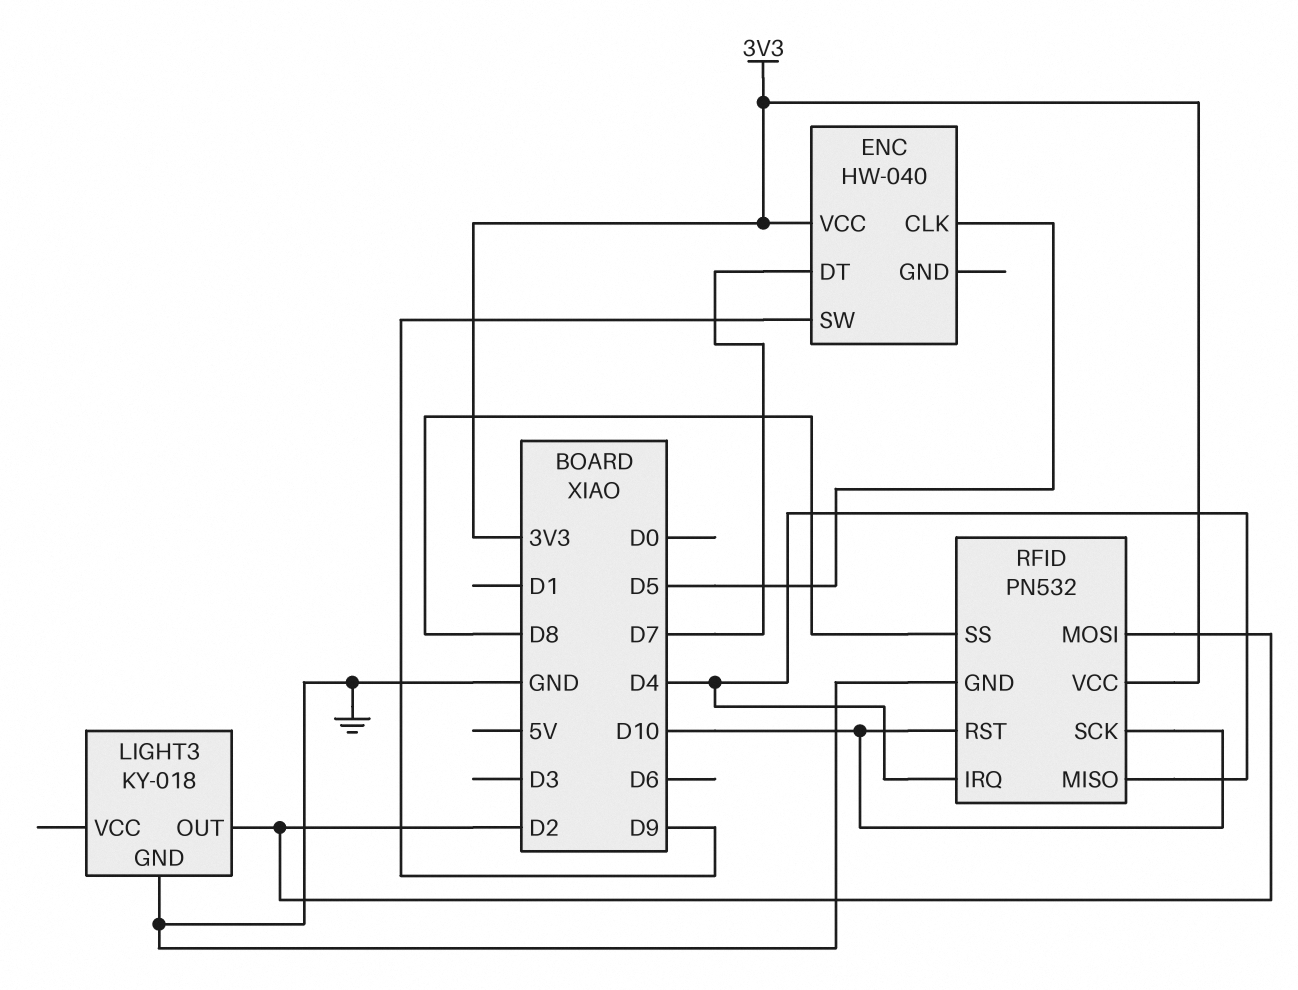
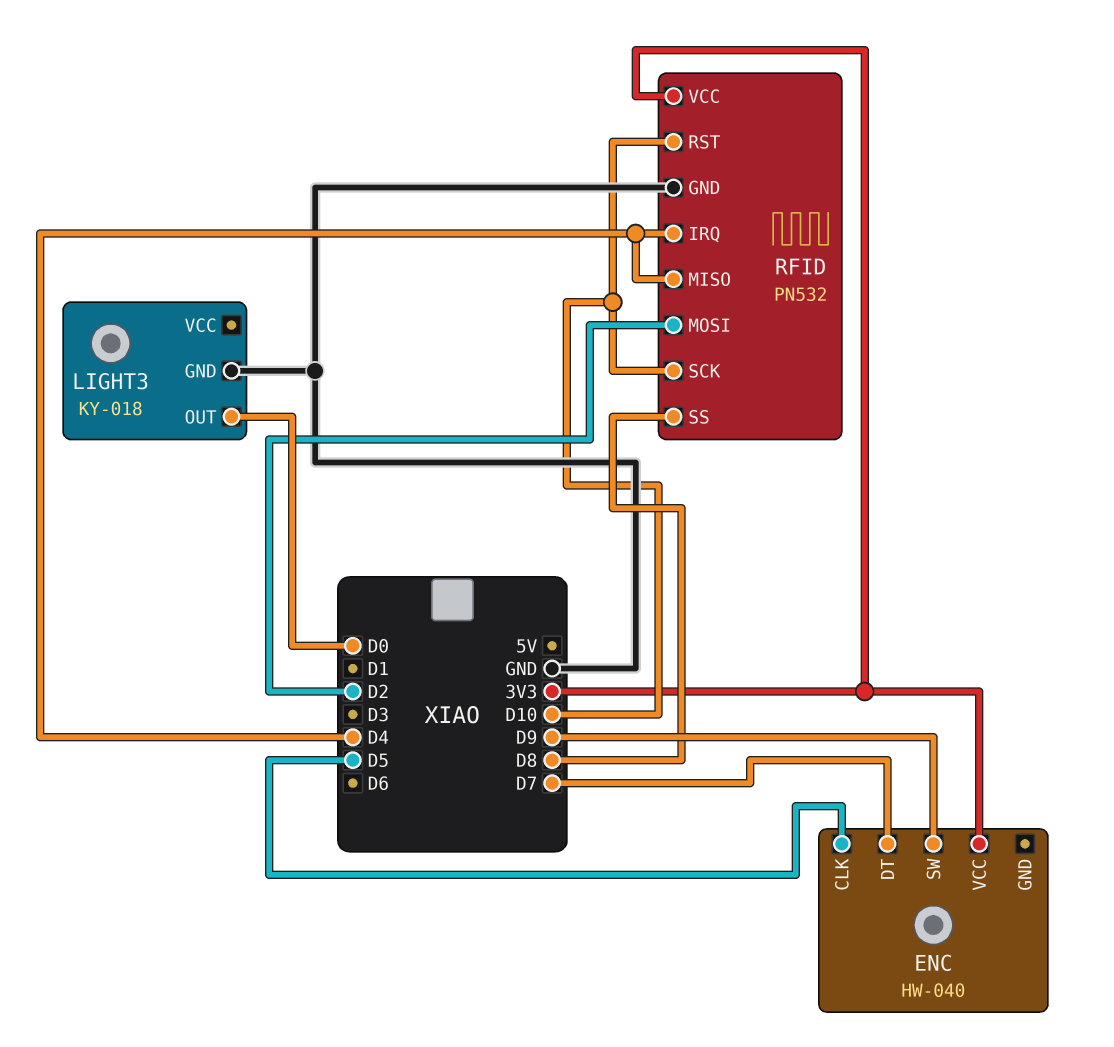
LIGHT3 pin OUT: D2 -> D0

